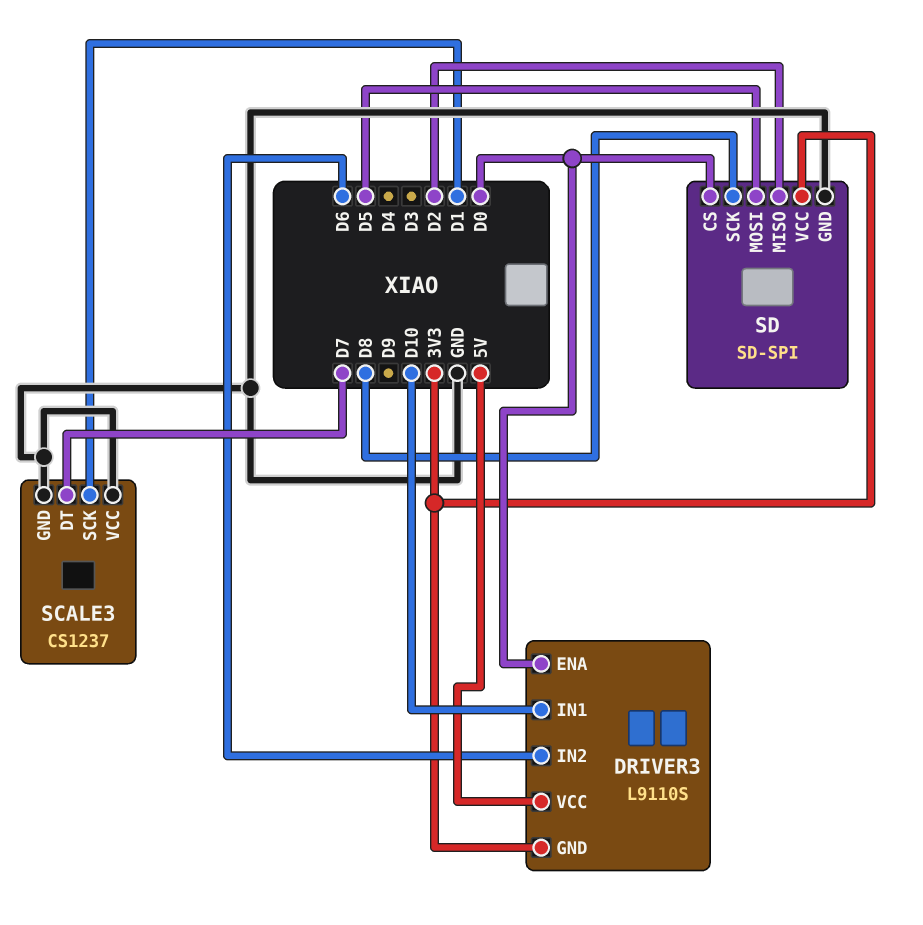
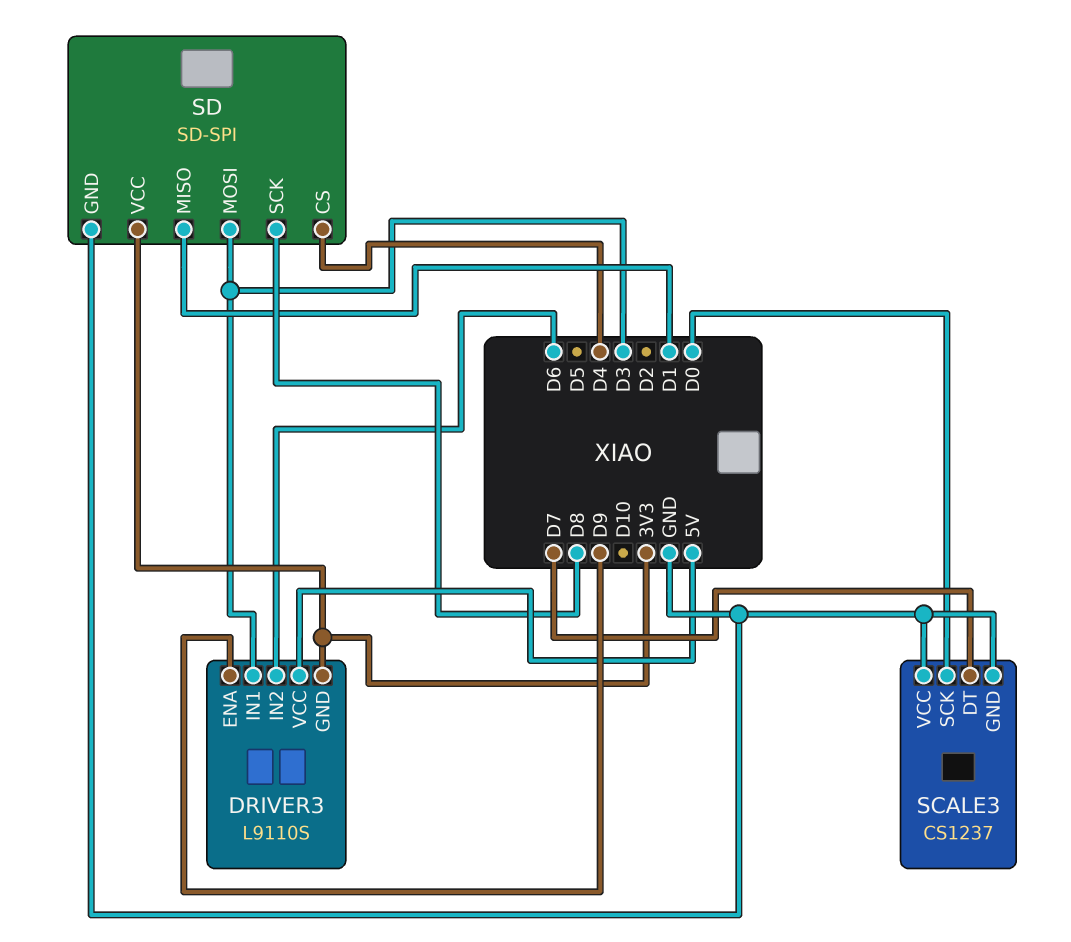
DRIVER3 pin ENA: D0 -> D9
DRIVER3 pin IN1: D10 -> D3
SCALE3 pin SCK: D1 -> D0
SD pin CS: D0 -> D4
SD pin MISO: D2 -> D1
SD pin MOSI: D5 -> D3

